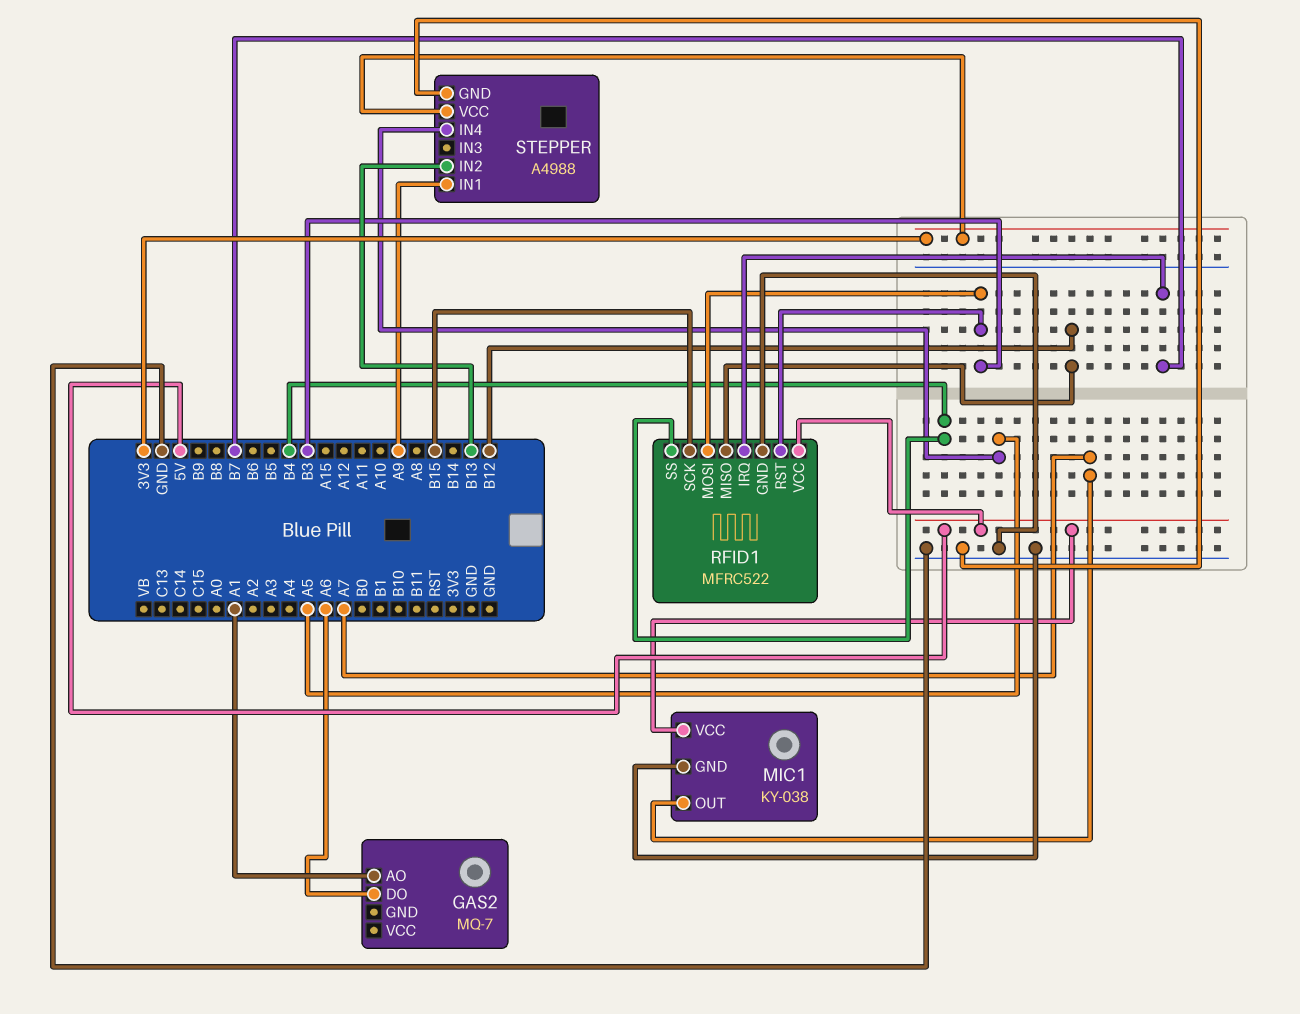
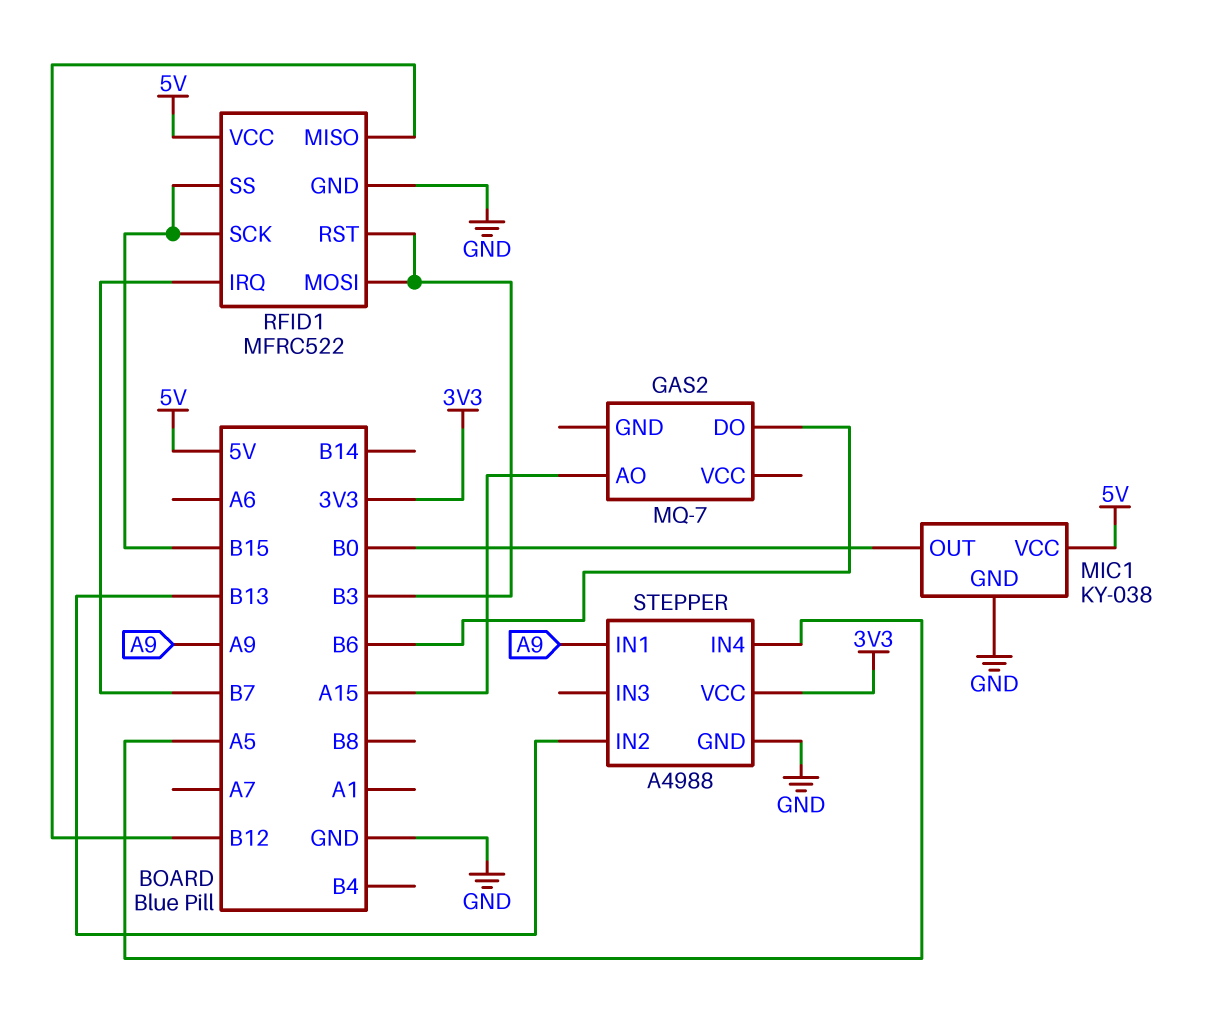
GAS2 pin AO: A1 -> A15
GAS2 pin DO: A6 -> B6
MIC1 pin OUT: A7 -> B0
RFID1 pin SS: B4 -> B15

